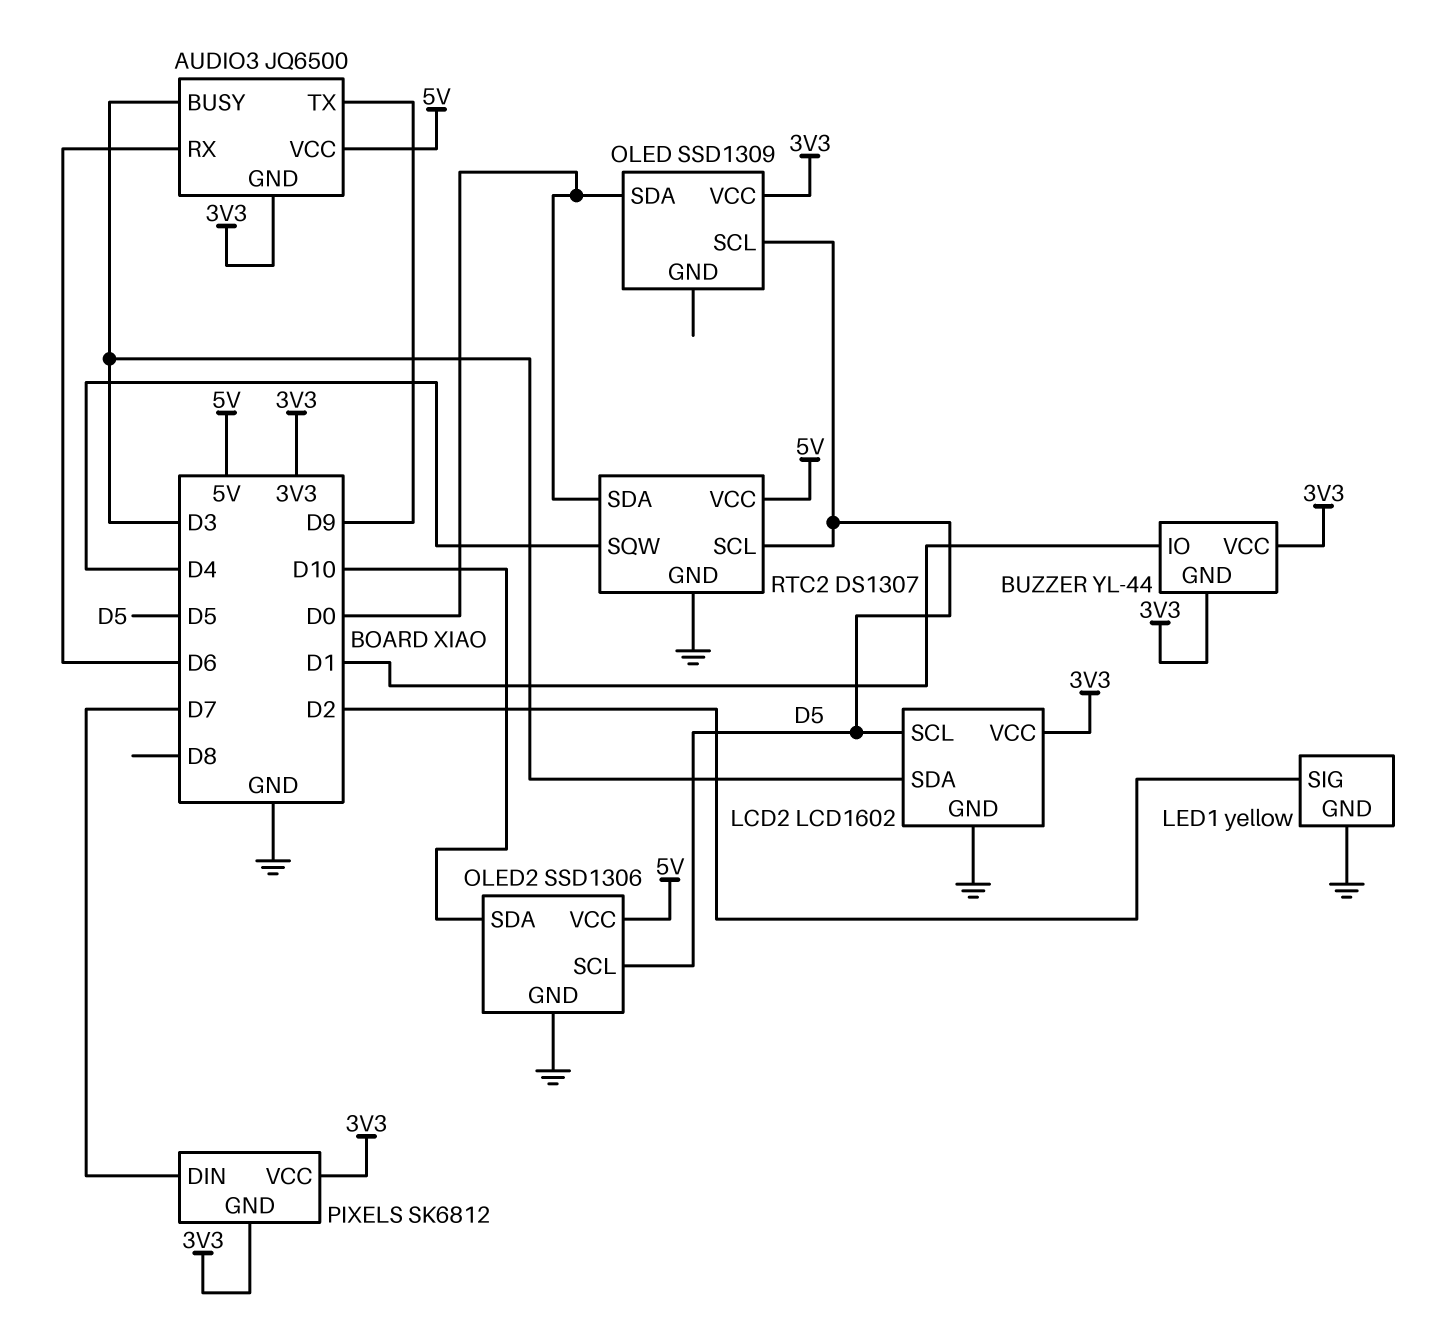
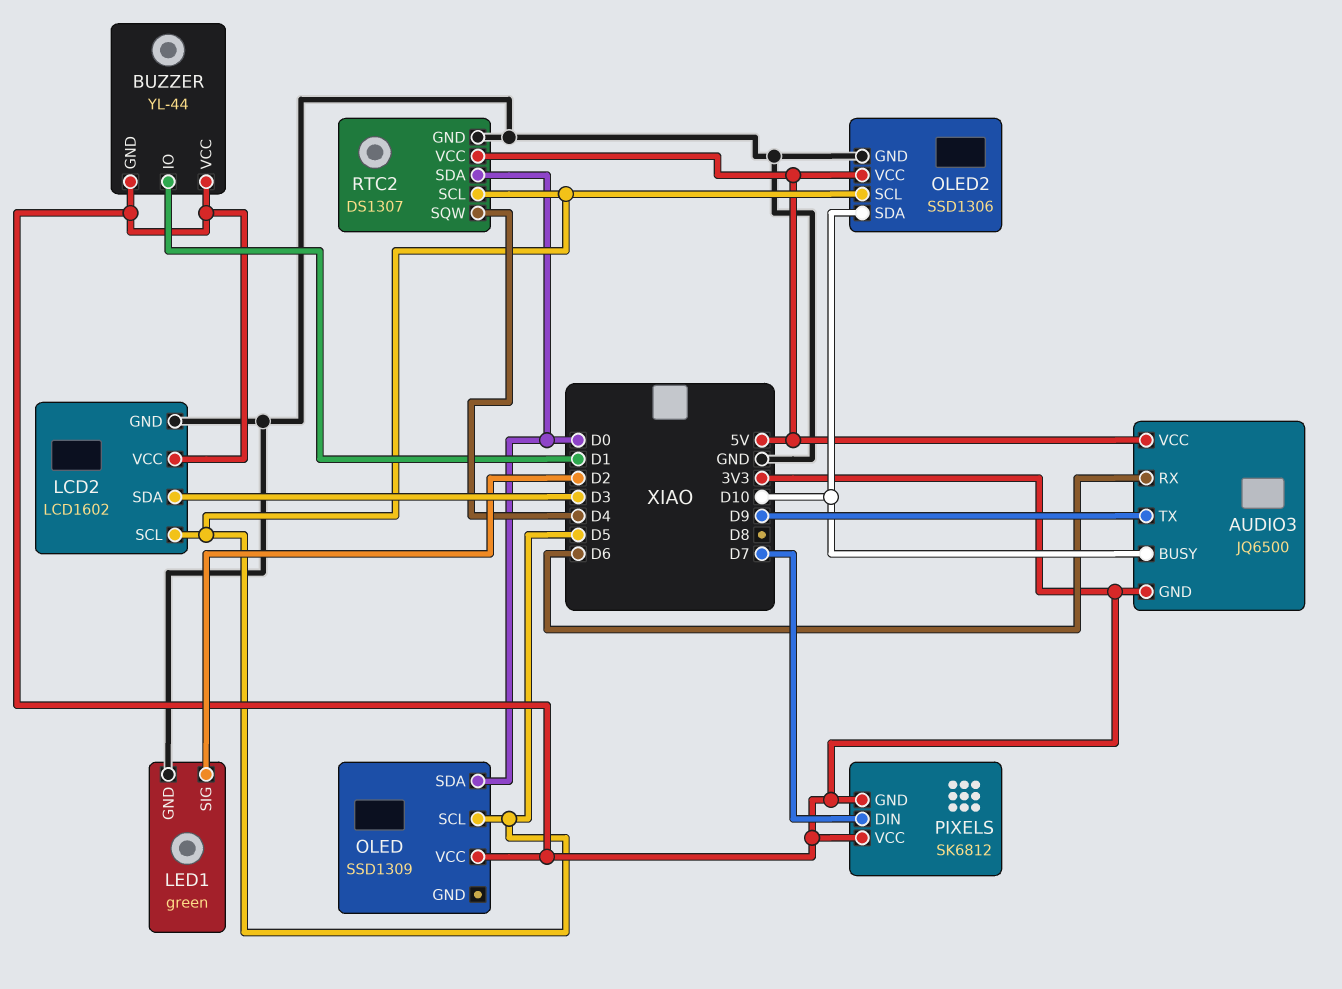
AUDIO3 pin BUSY: D3 -> D10
LED1: yellow -> green

